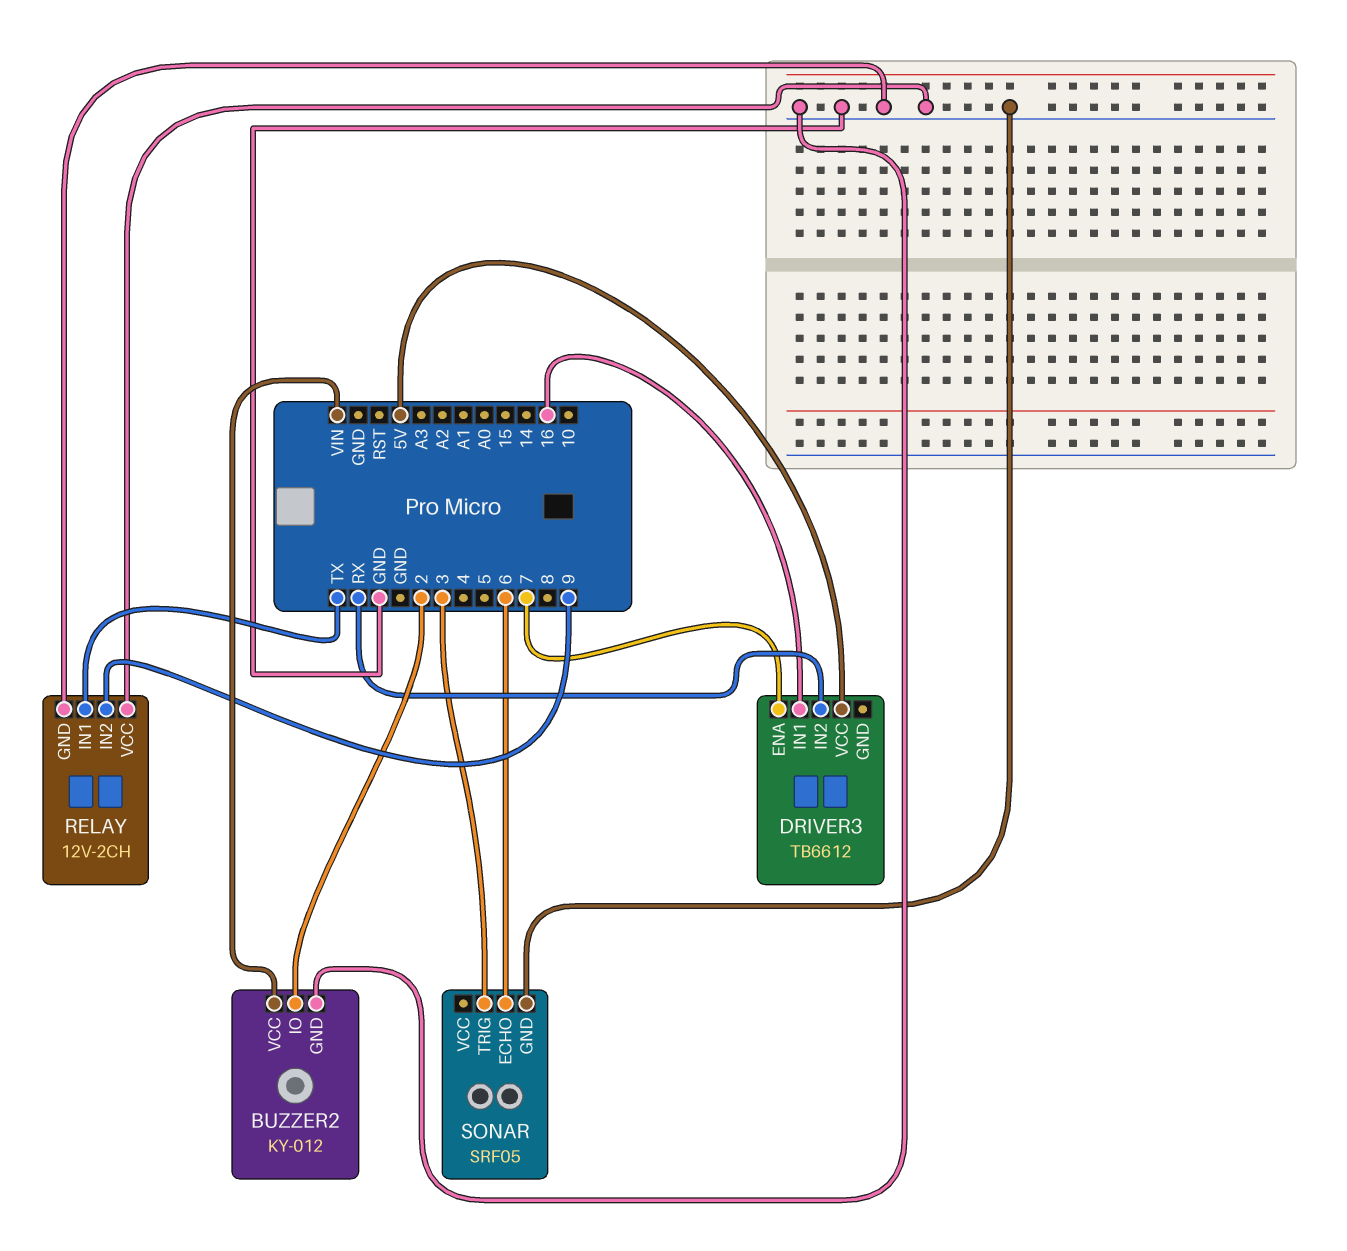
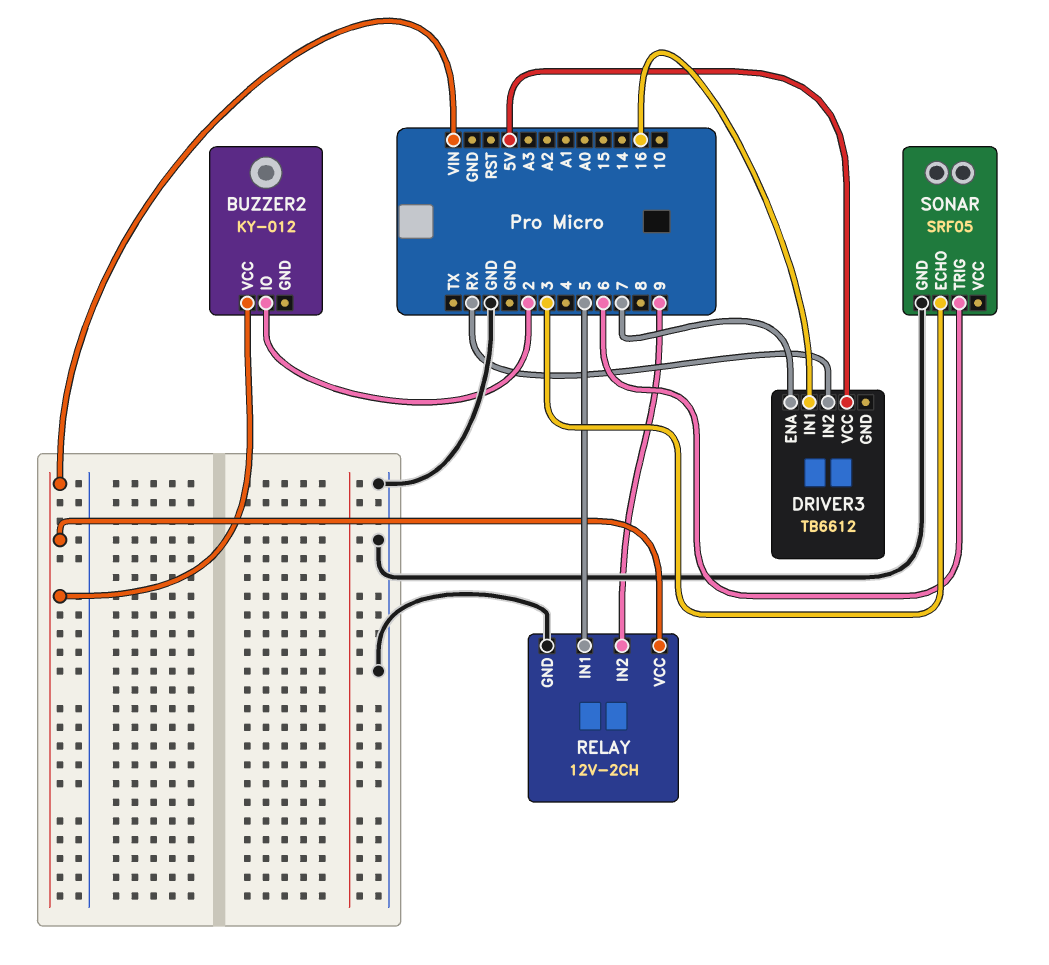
BUZZER2 pin GND: GND -> none
RELAY pin IN1: TX -> 5
RELAY pin VCC: GND -> VIN
SONAR pin ECHO: 6 -> 3
SONAR pin TRIG: 3 -> 6

